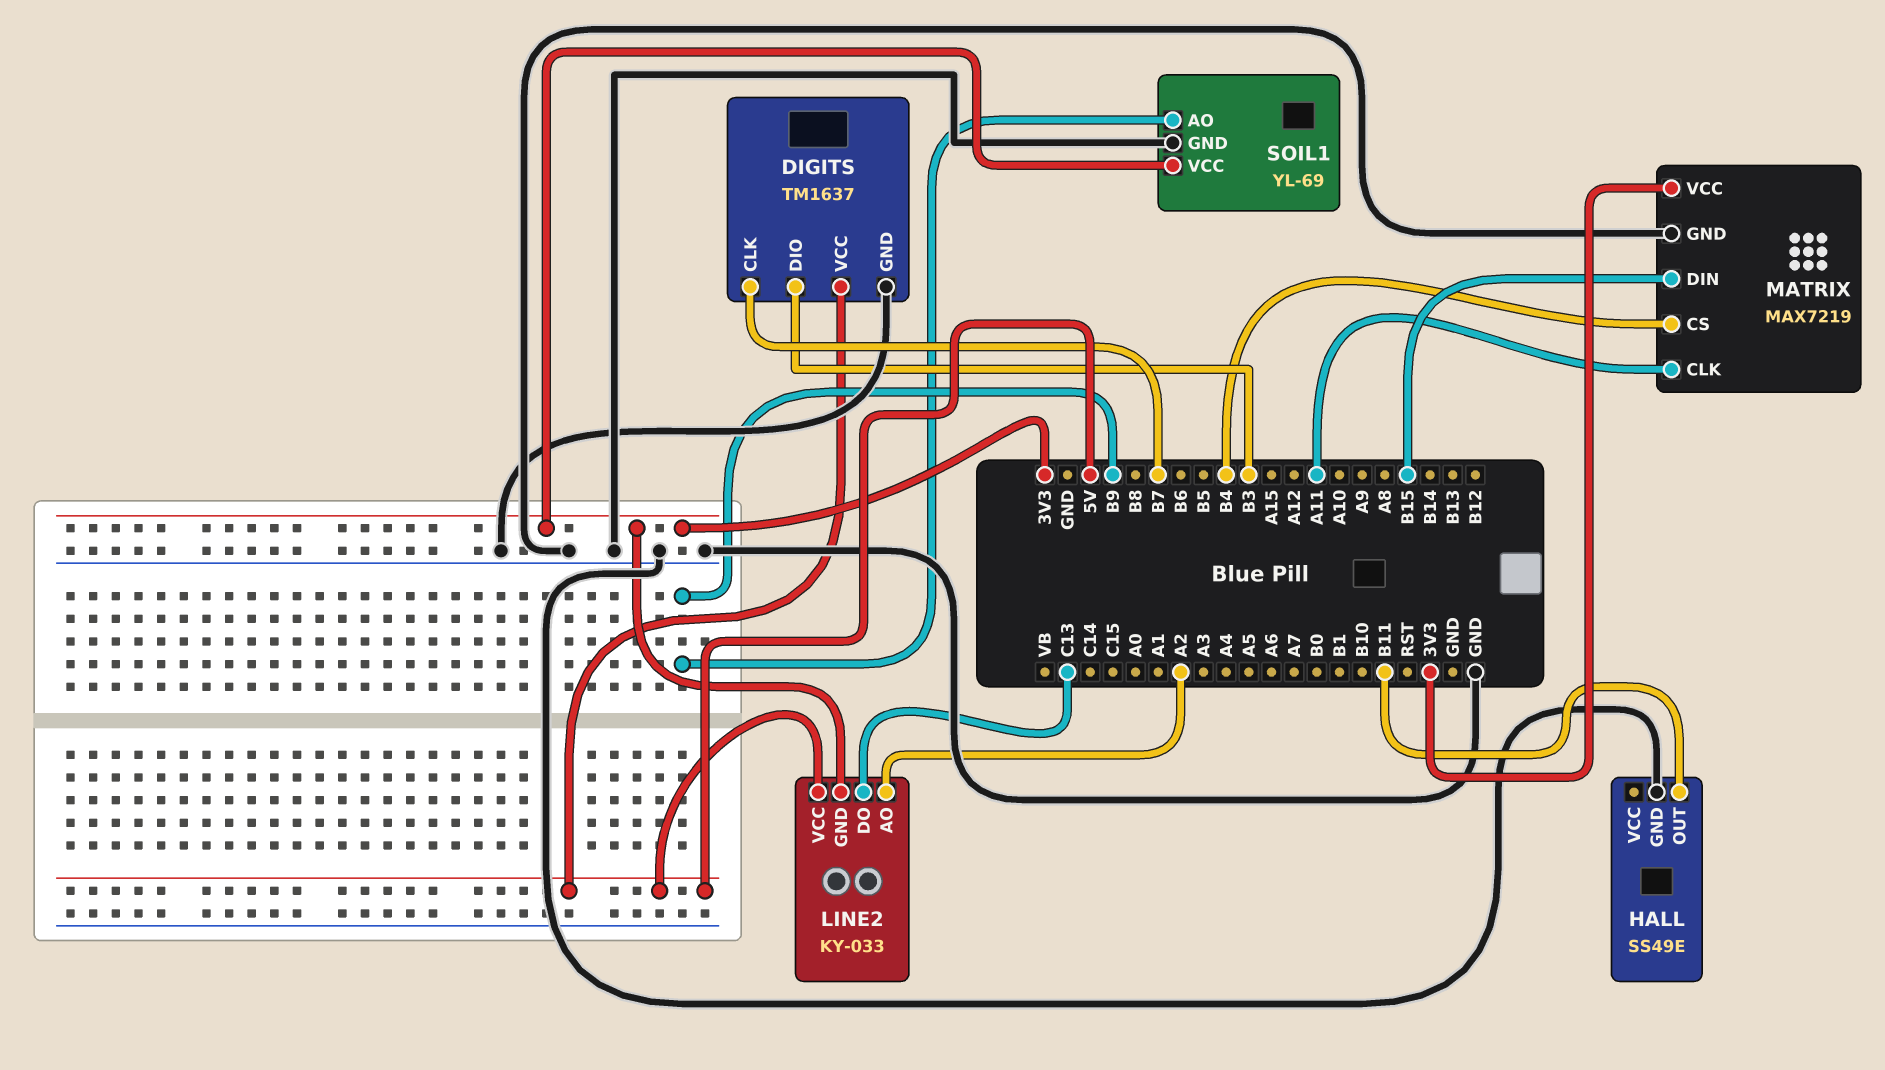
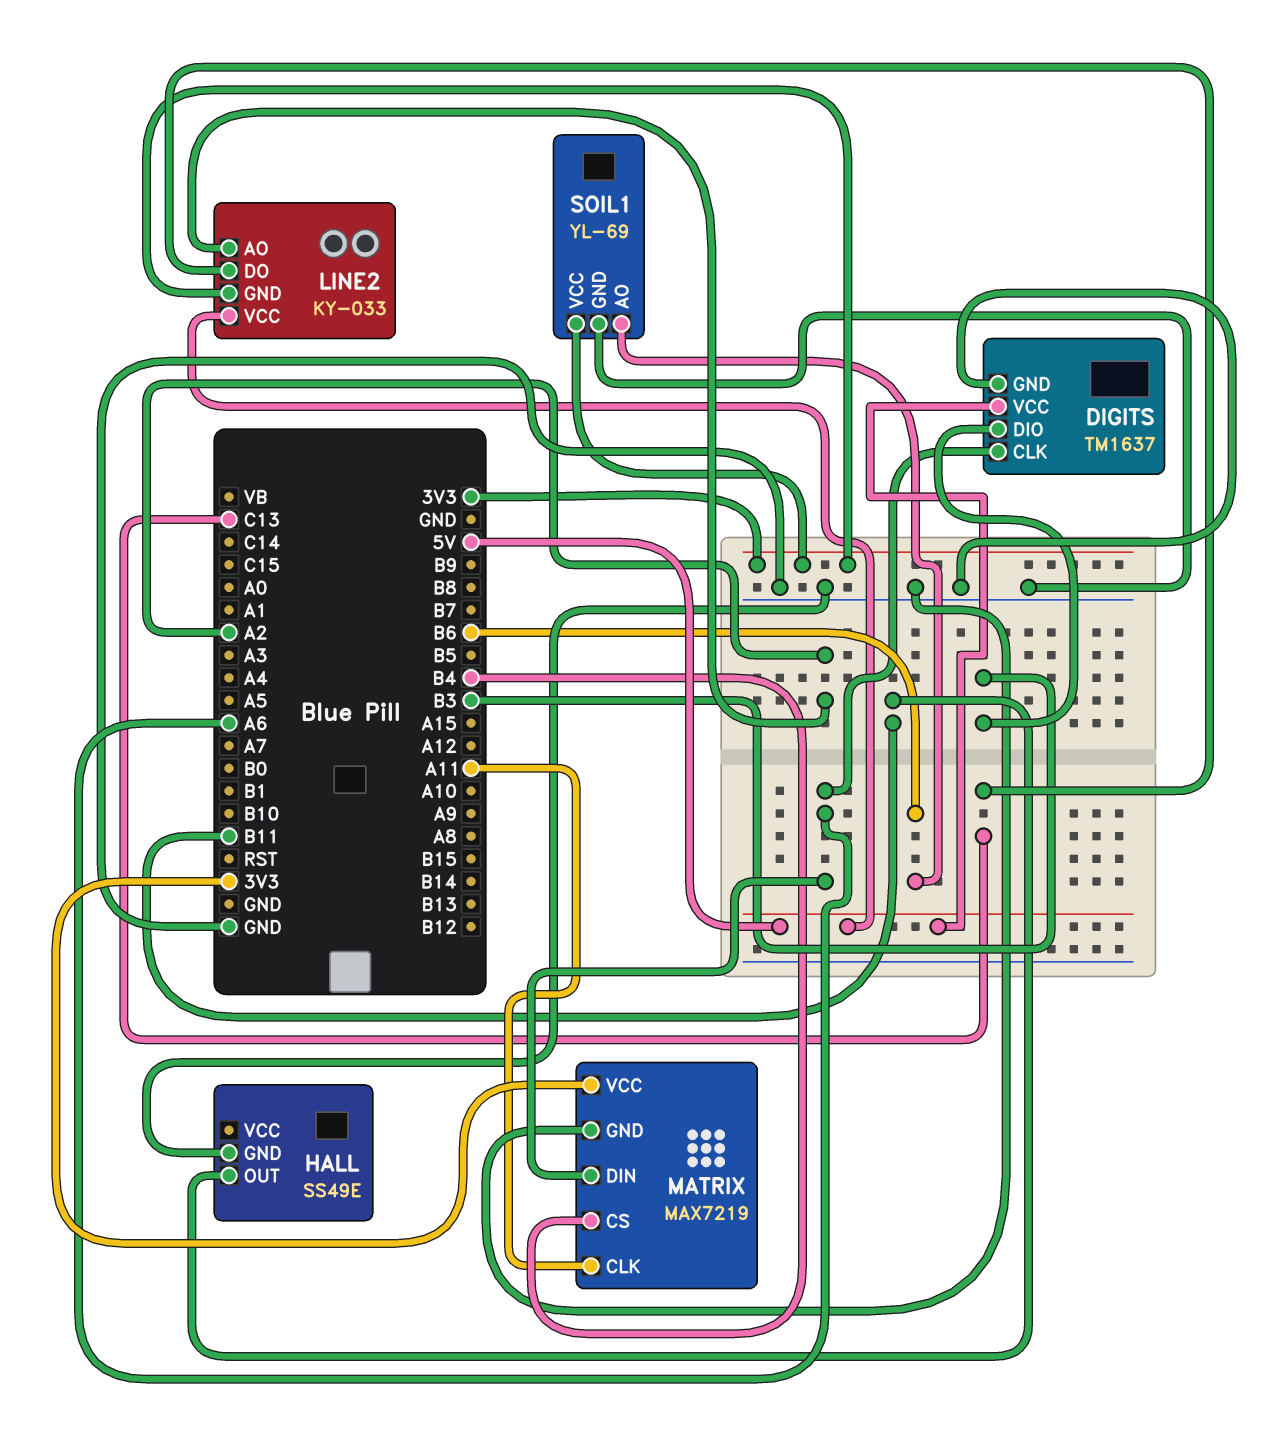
DIGITS pin CLK: B7 -> A6
MATRIX pin DIN: B15 -> A6
SOIL1 pin AO: B9 -> B6

